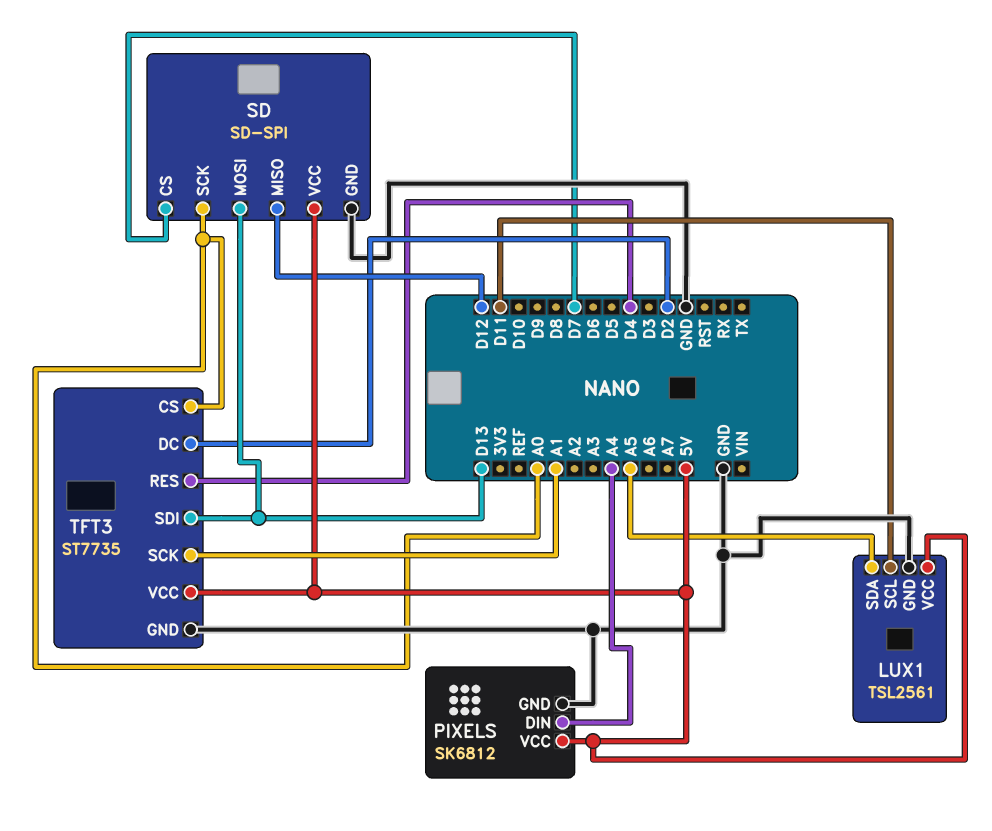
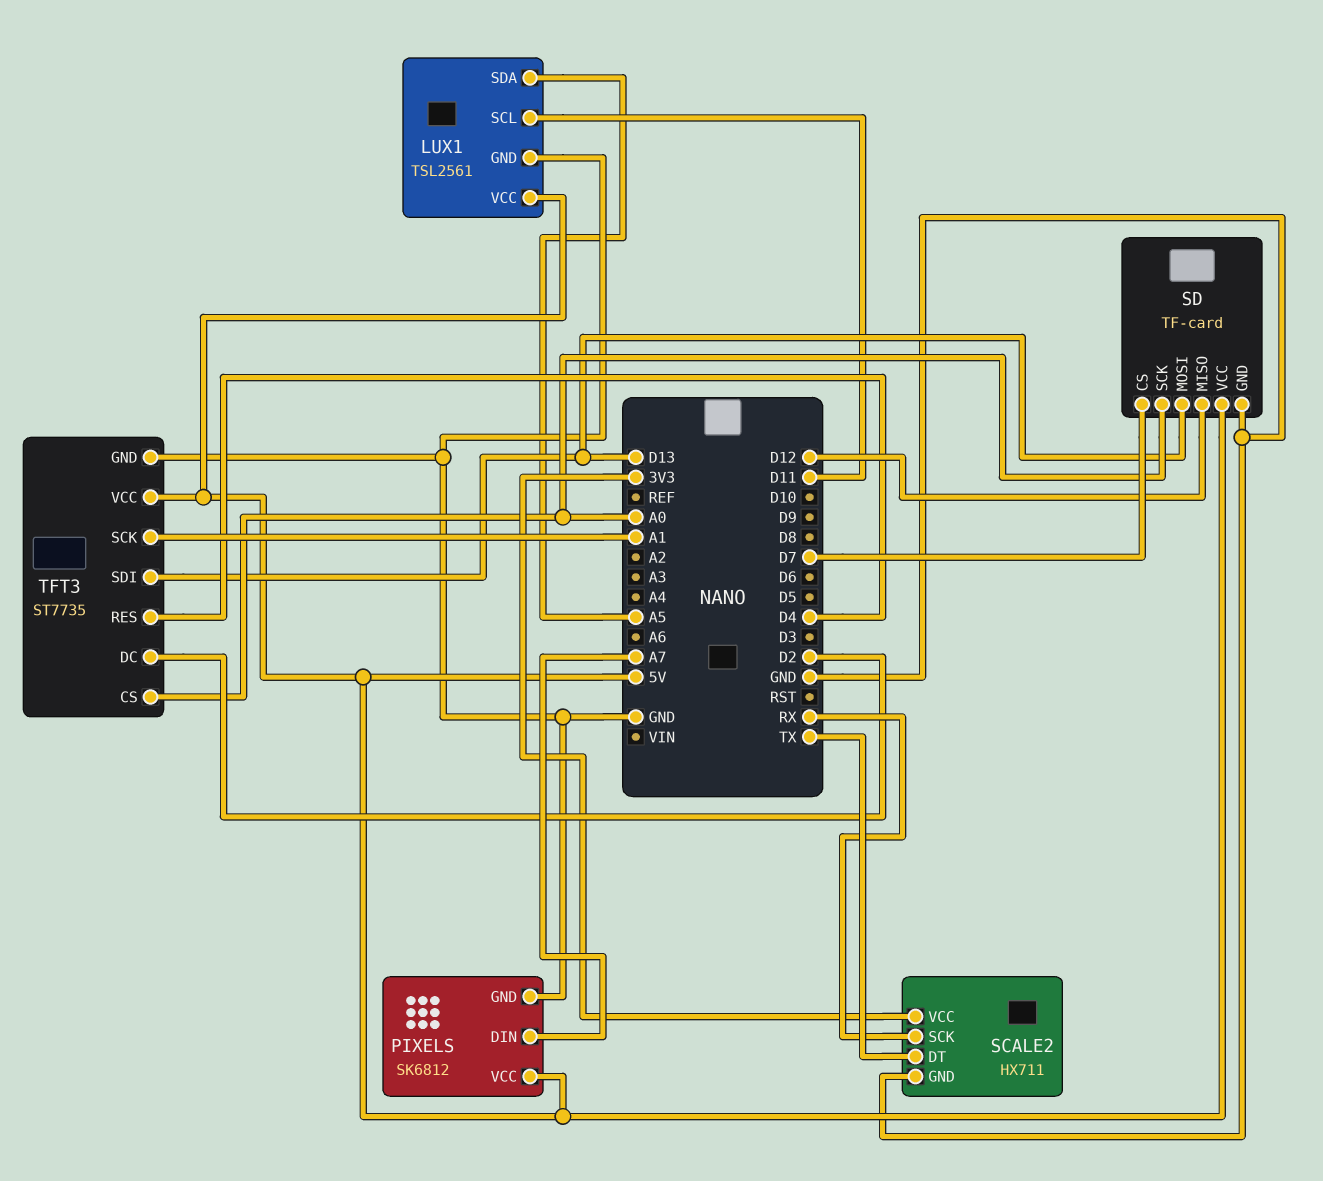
PIXELS pin DIN: A4 -> A7
SCALE2: none -> HX711
SCALE2 pin DT: none -> TX
SCALE2 pin GND: none -> GND
SCALE2 pin SCK: none -> RX
SCALE2 pin VCC: none -> 3V3
SD: SD-SPI -> TF-card

